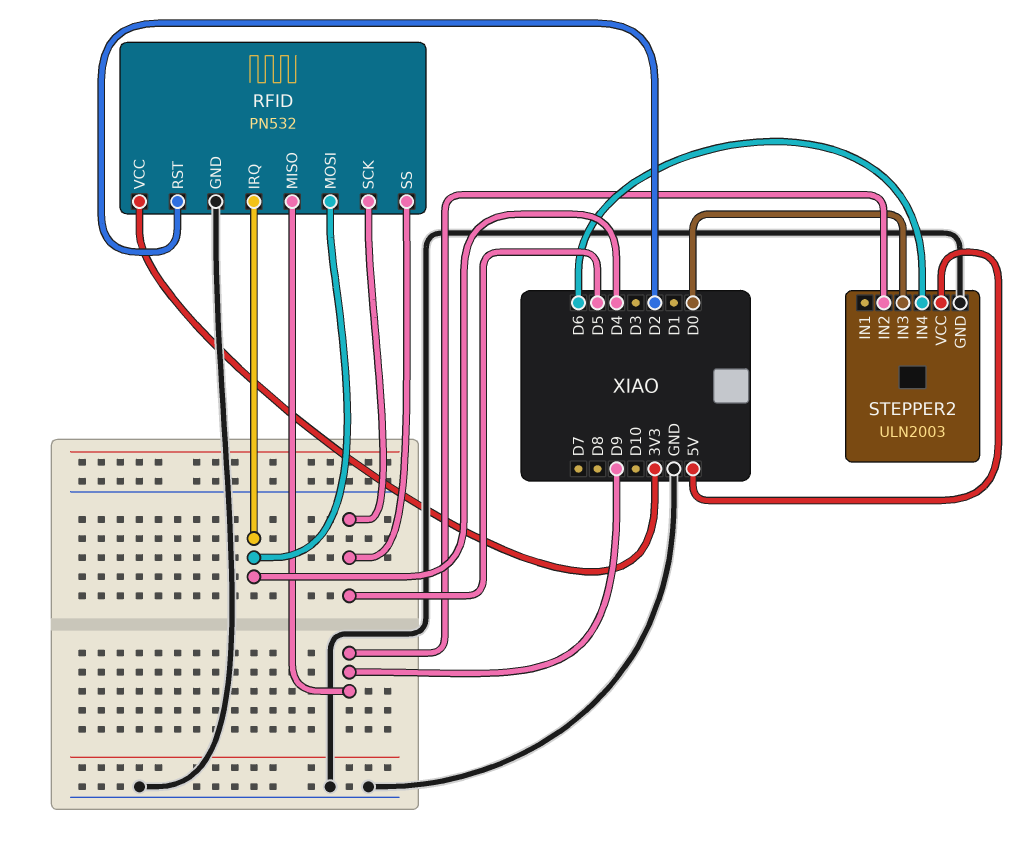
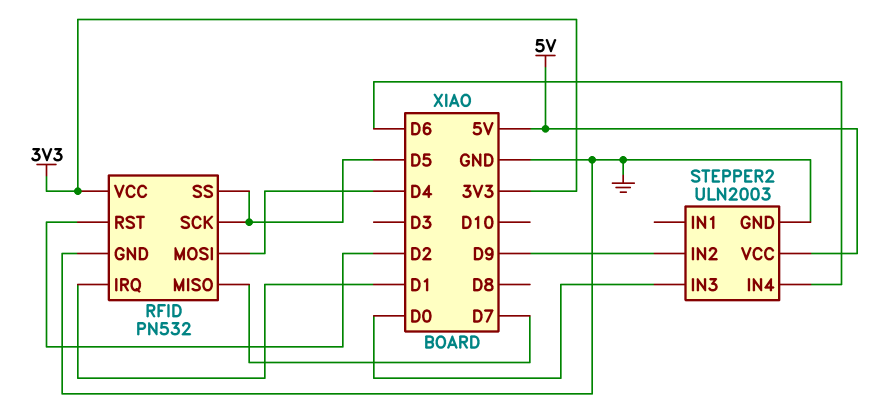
RFID pin IRQ: D4 -> D1
RFID pin MISO: D9 -> D7

